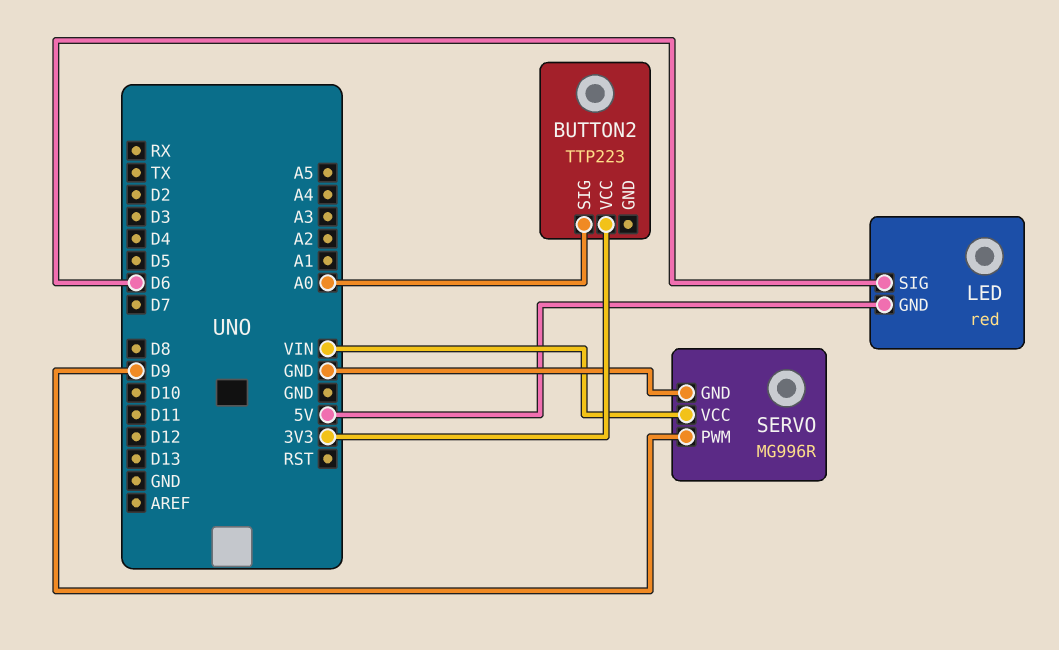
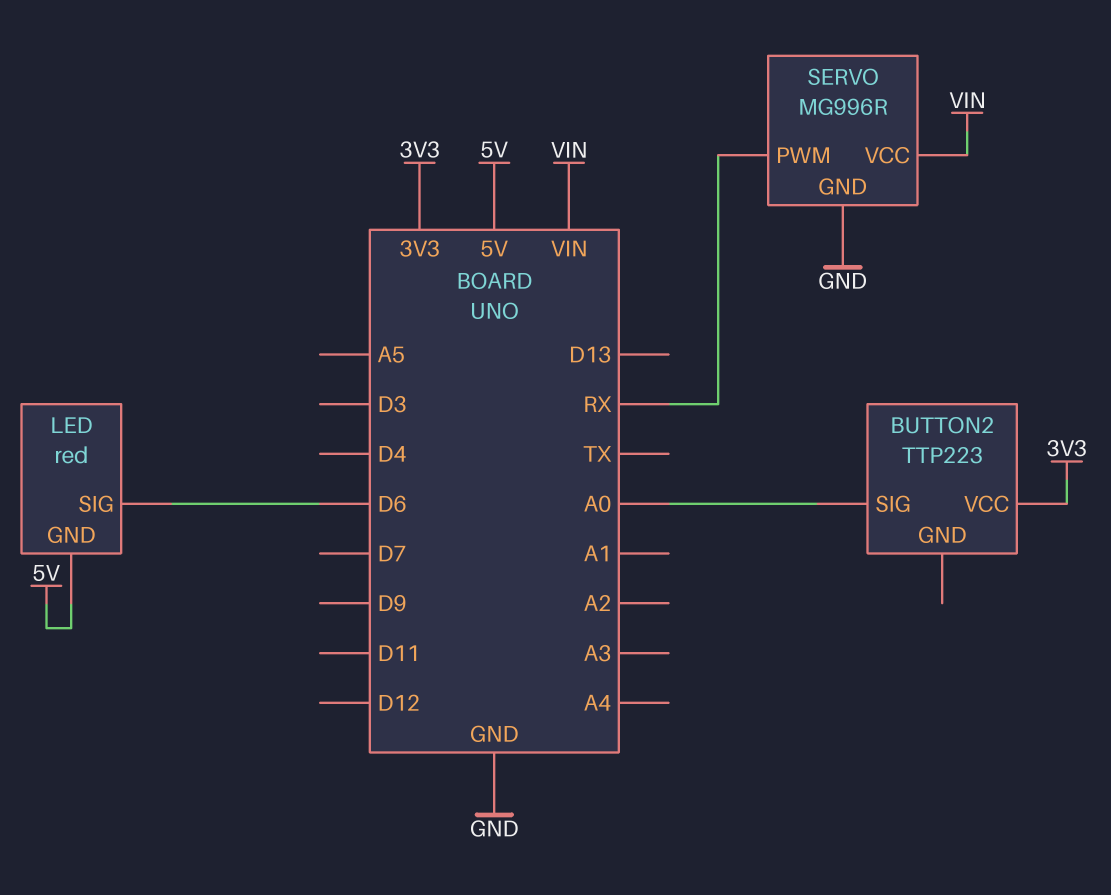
SERVO pin PWM: D9 -> RX

